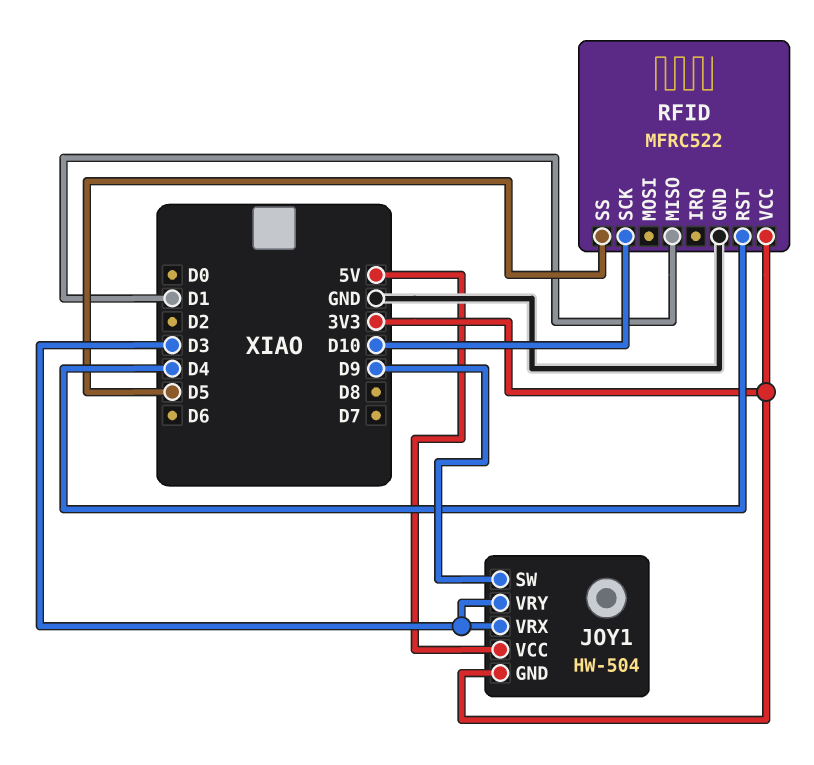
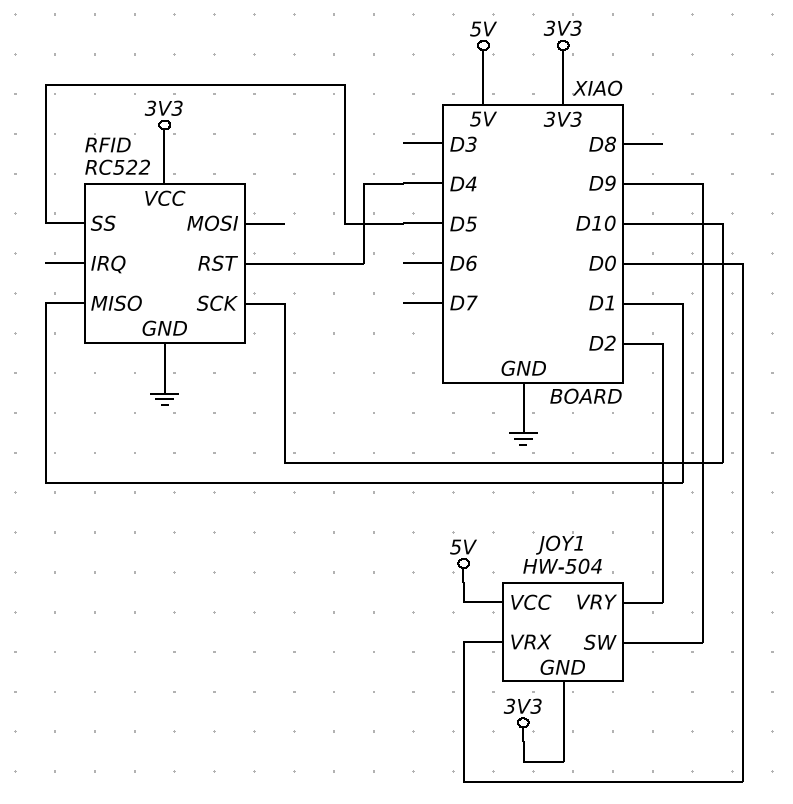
JOY1 pin VRX: D3 -> D0
JOY1 pin VRY: D3 -> D2
RFID: MFRC522 -> RC522

